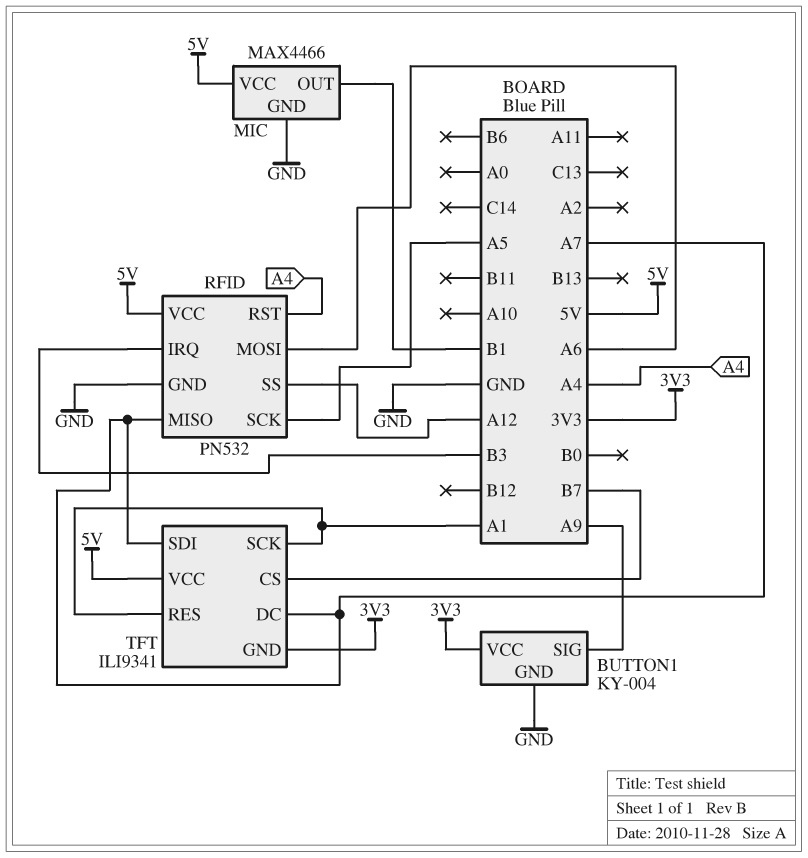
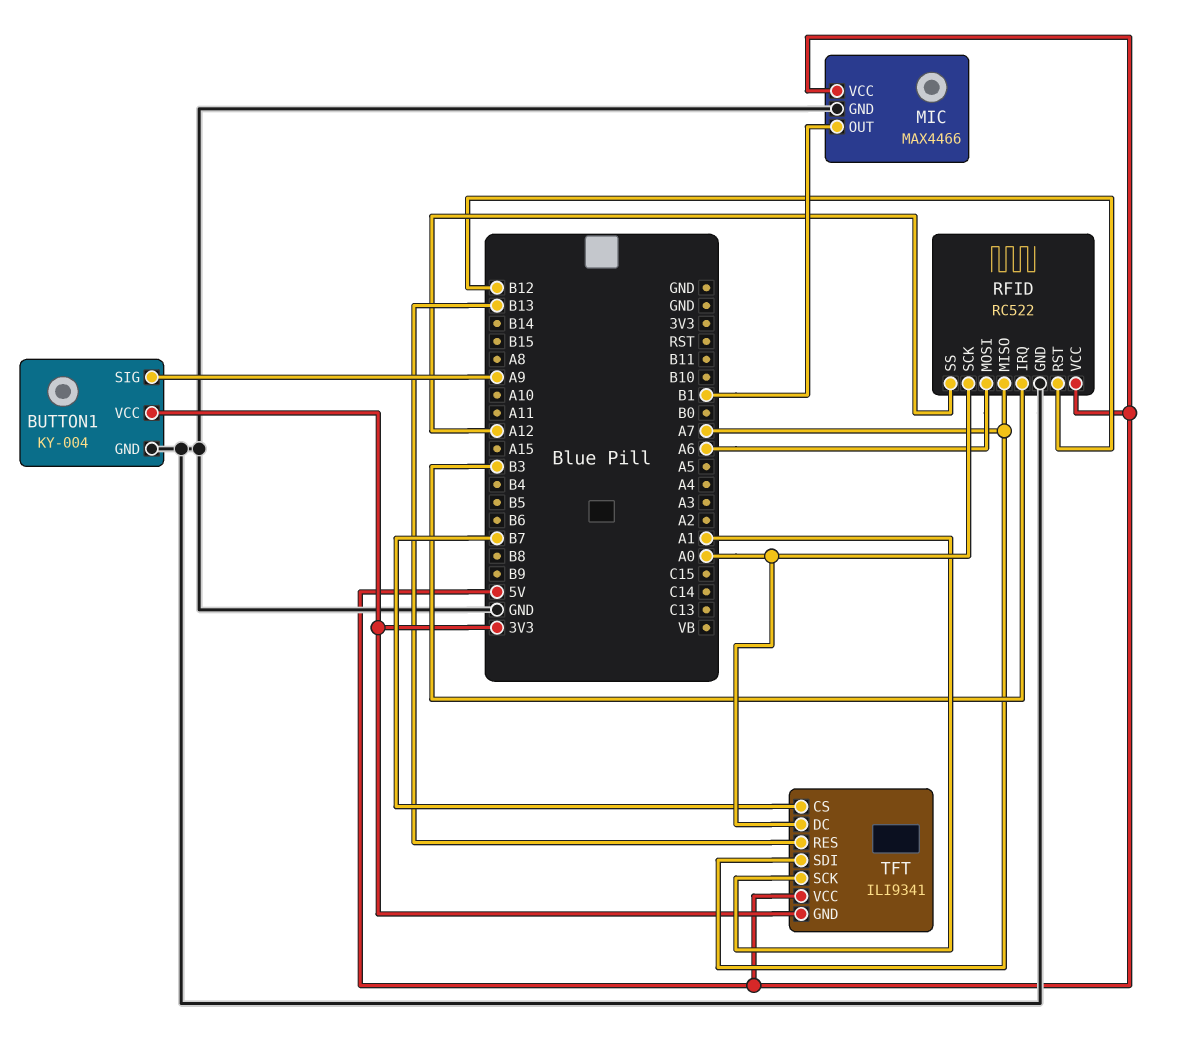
RFID: PN532 -> RC522
RFID pin RST: A4 -> B12
RFID pin SCK: A5 -> A0
TFT pin DC: A7 -> A0
TFT pin RES: A1 -> B13

